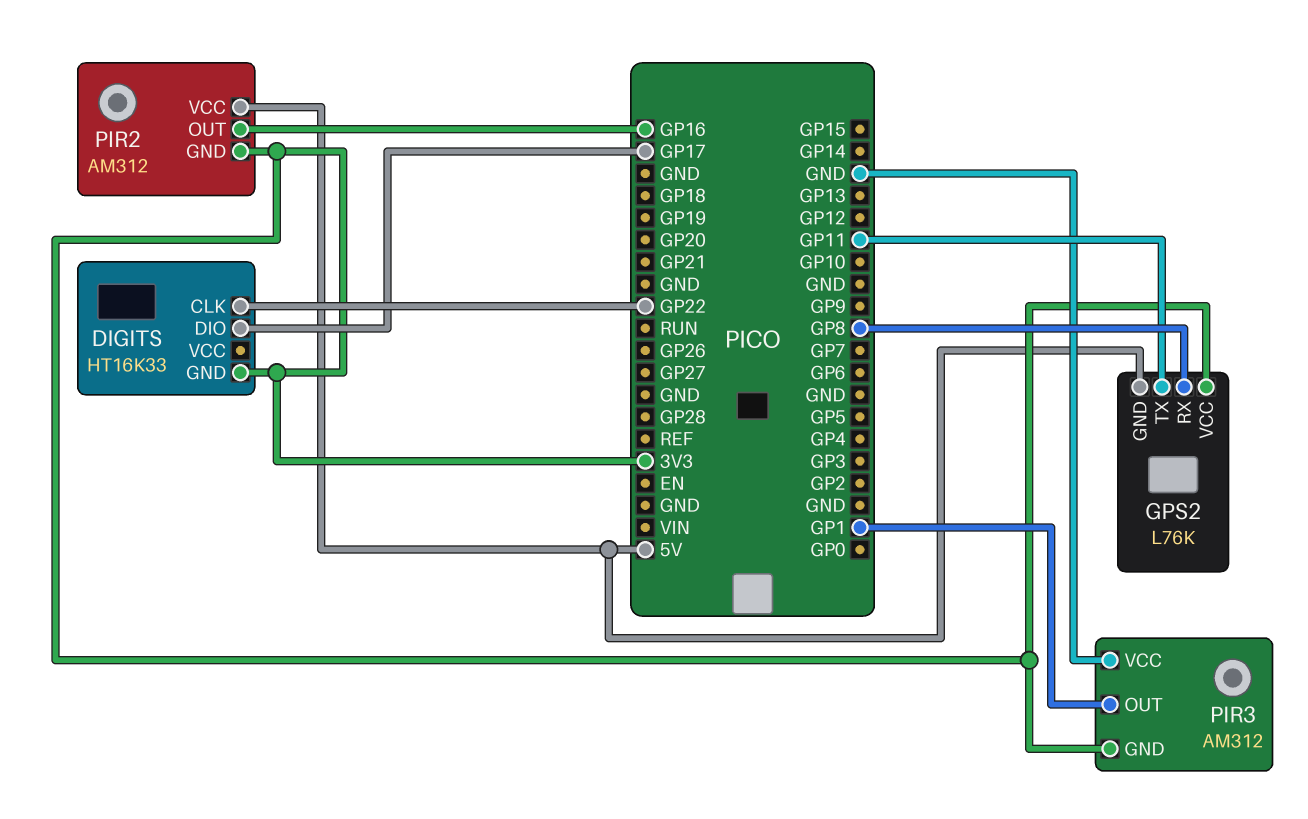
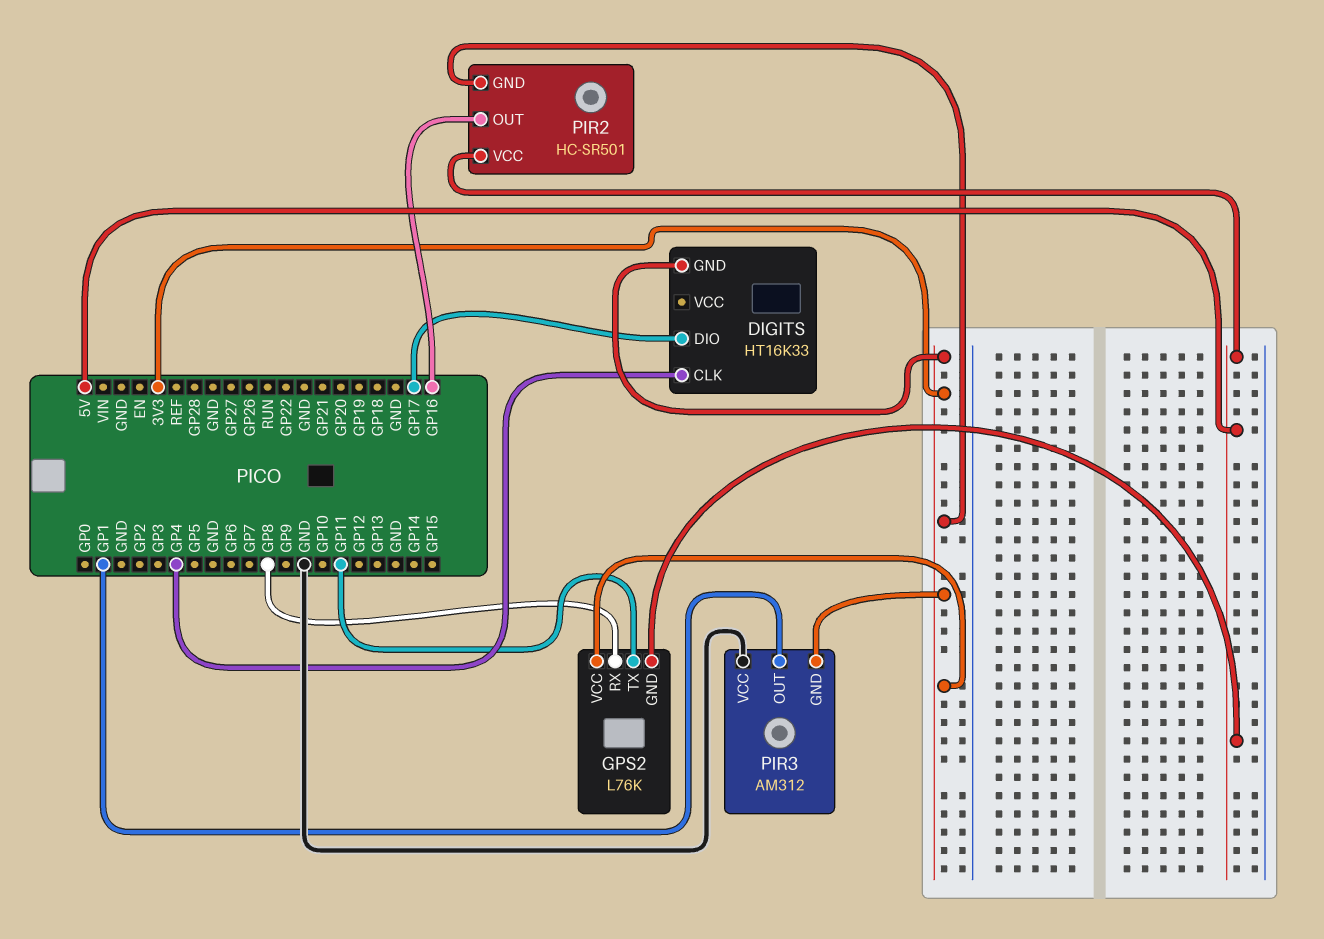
DIGITS pin CLK: GP22 -> GP4
PIR2: AM312 -> HC-SR501

